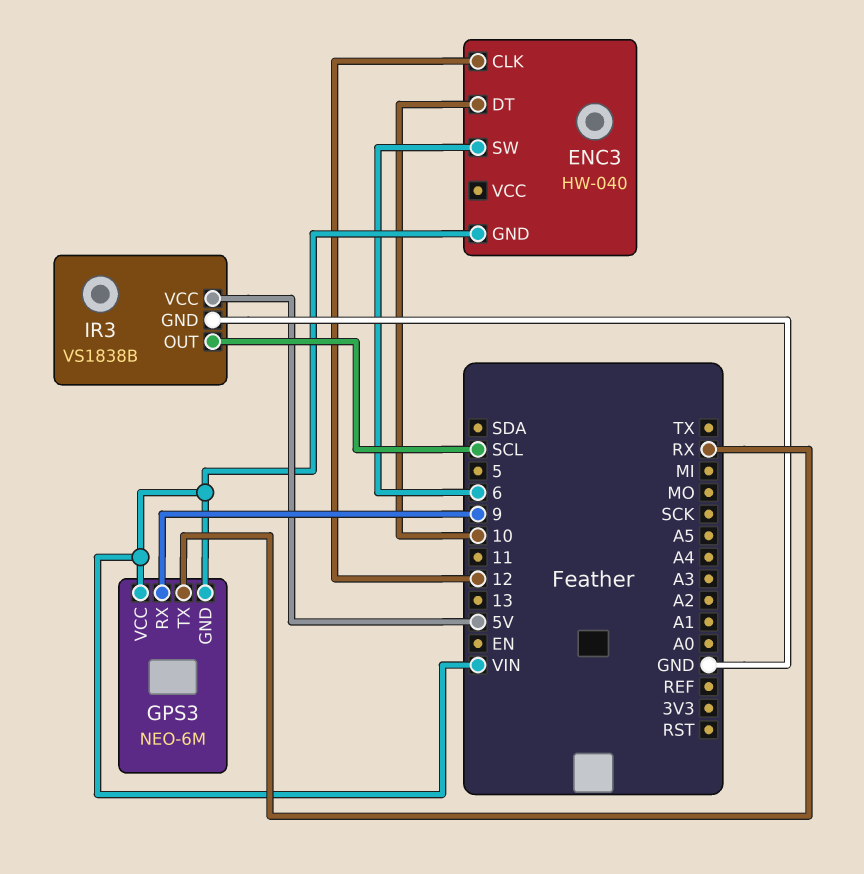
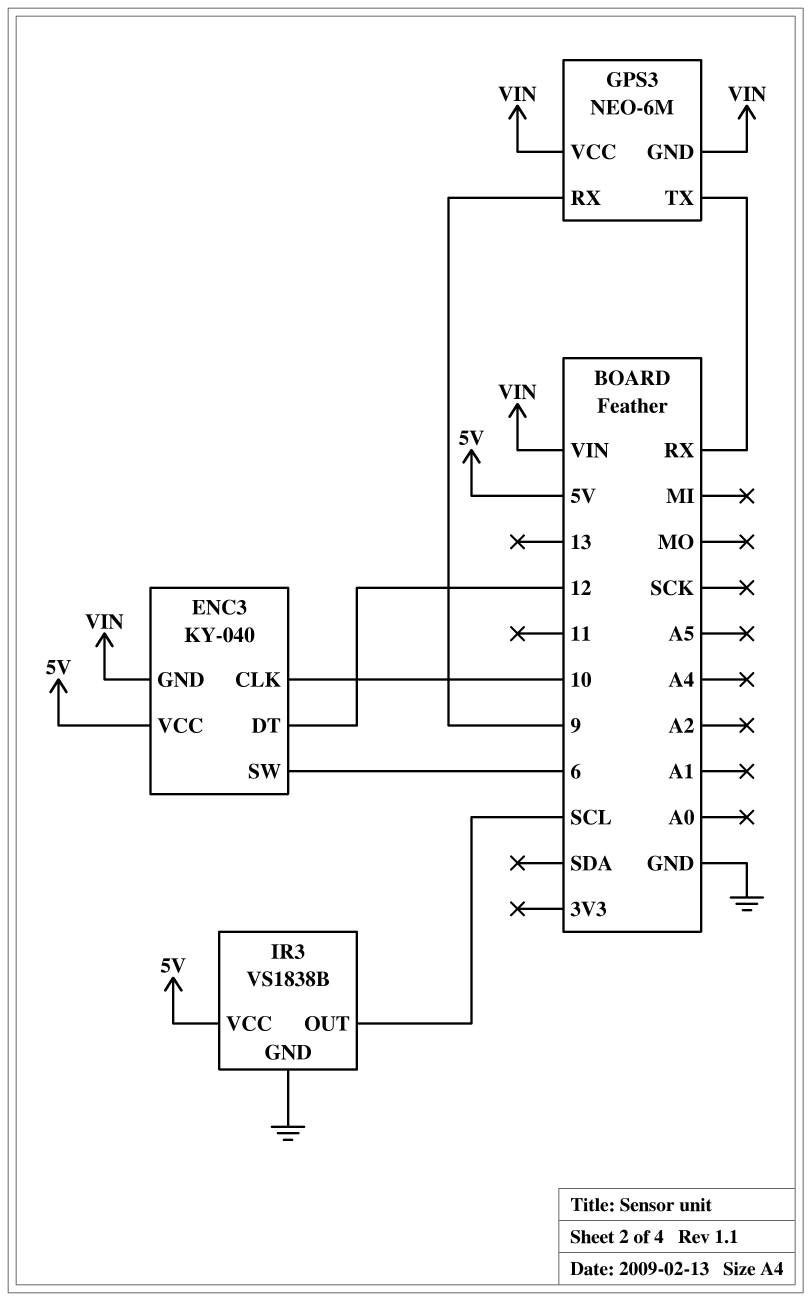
ENC3: HW-040 -> KY-040
ENC3 pin CLK: 12 -> 10
ENC3 pin DT: 10 -> 12
ENC3 pin VCC: none -> 5V

